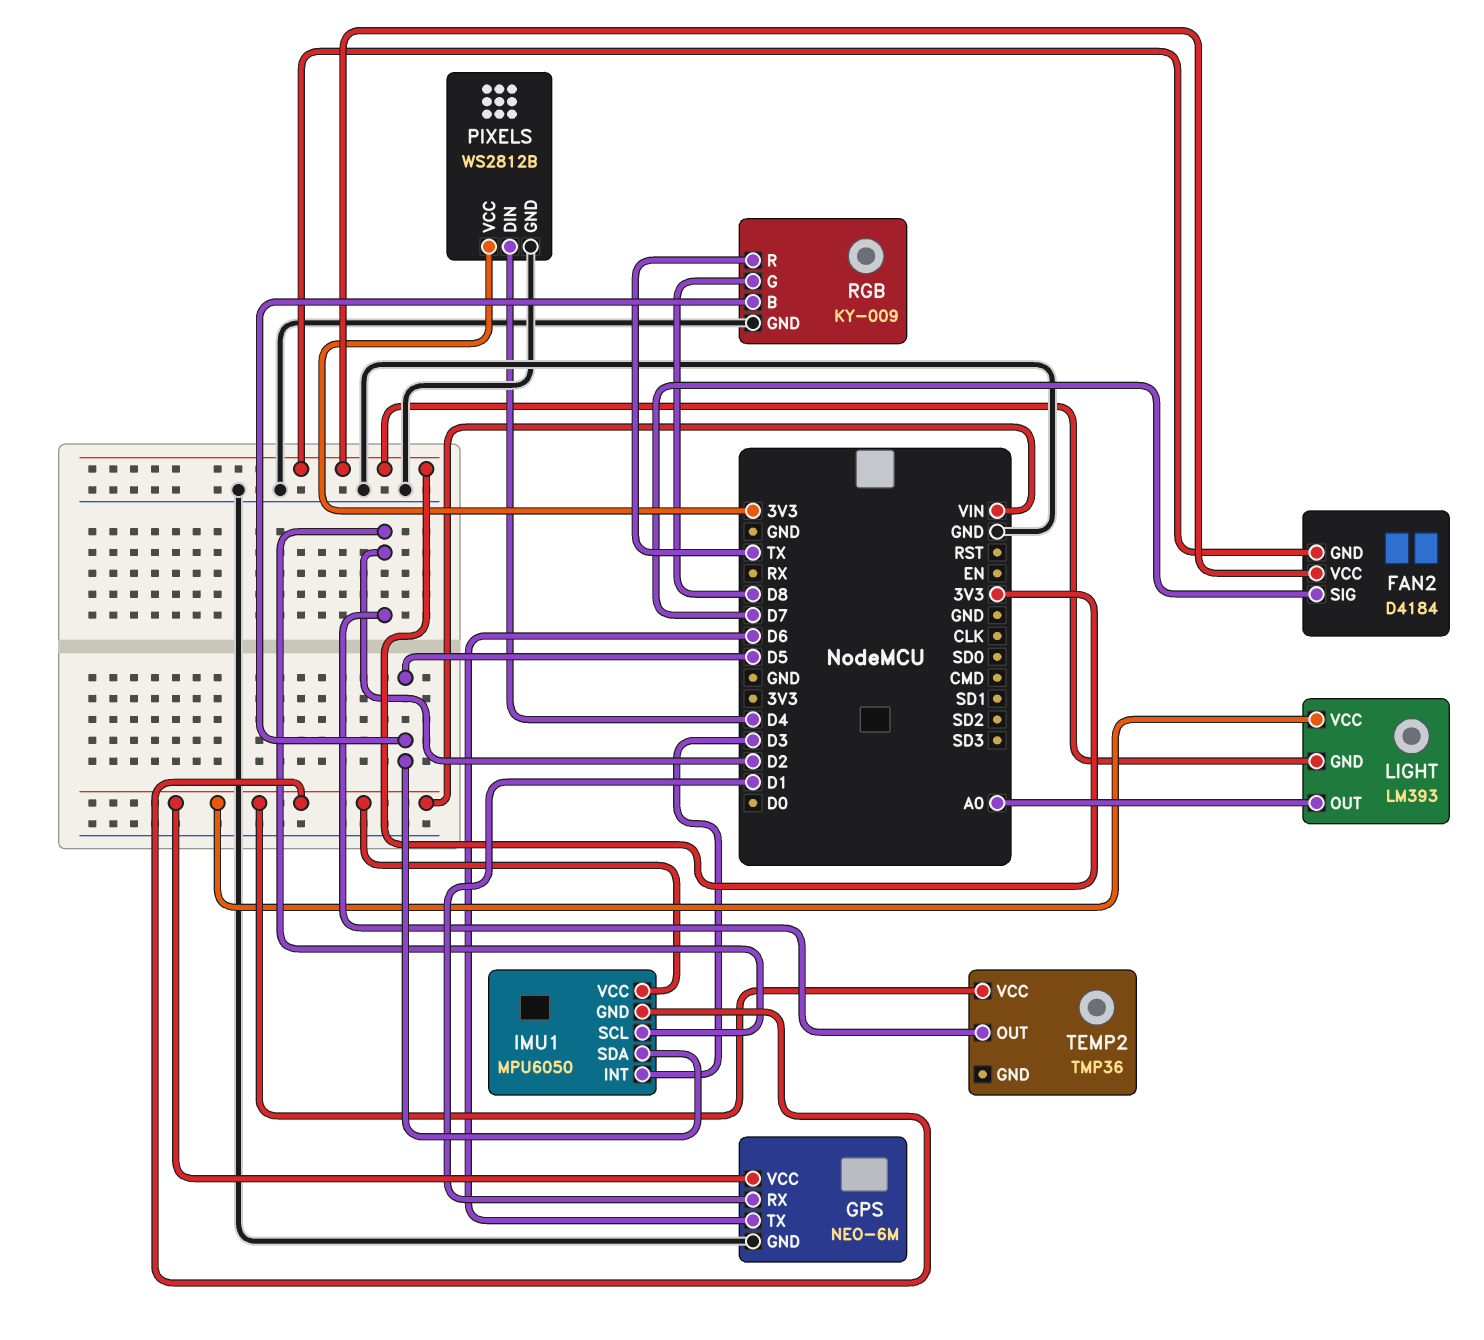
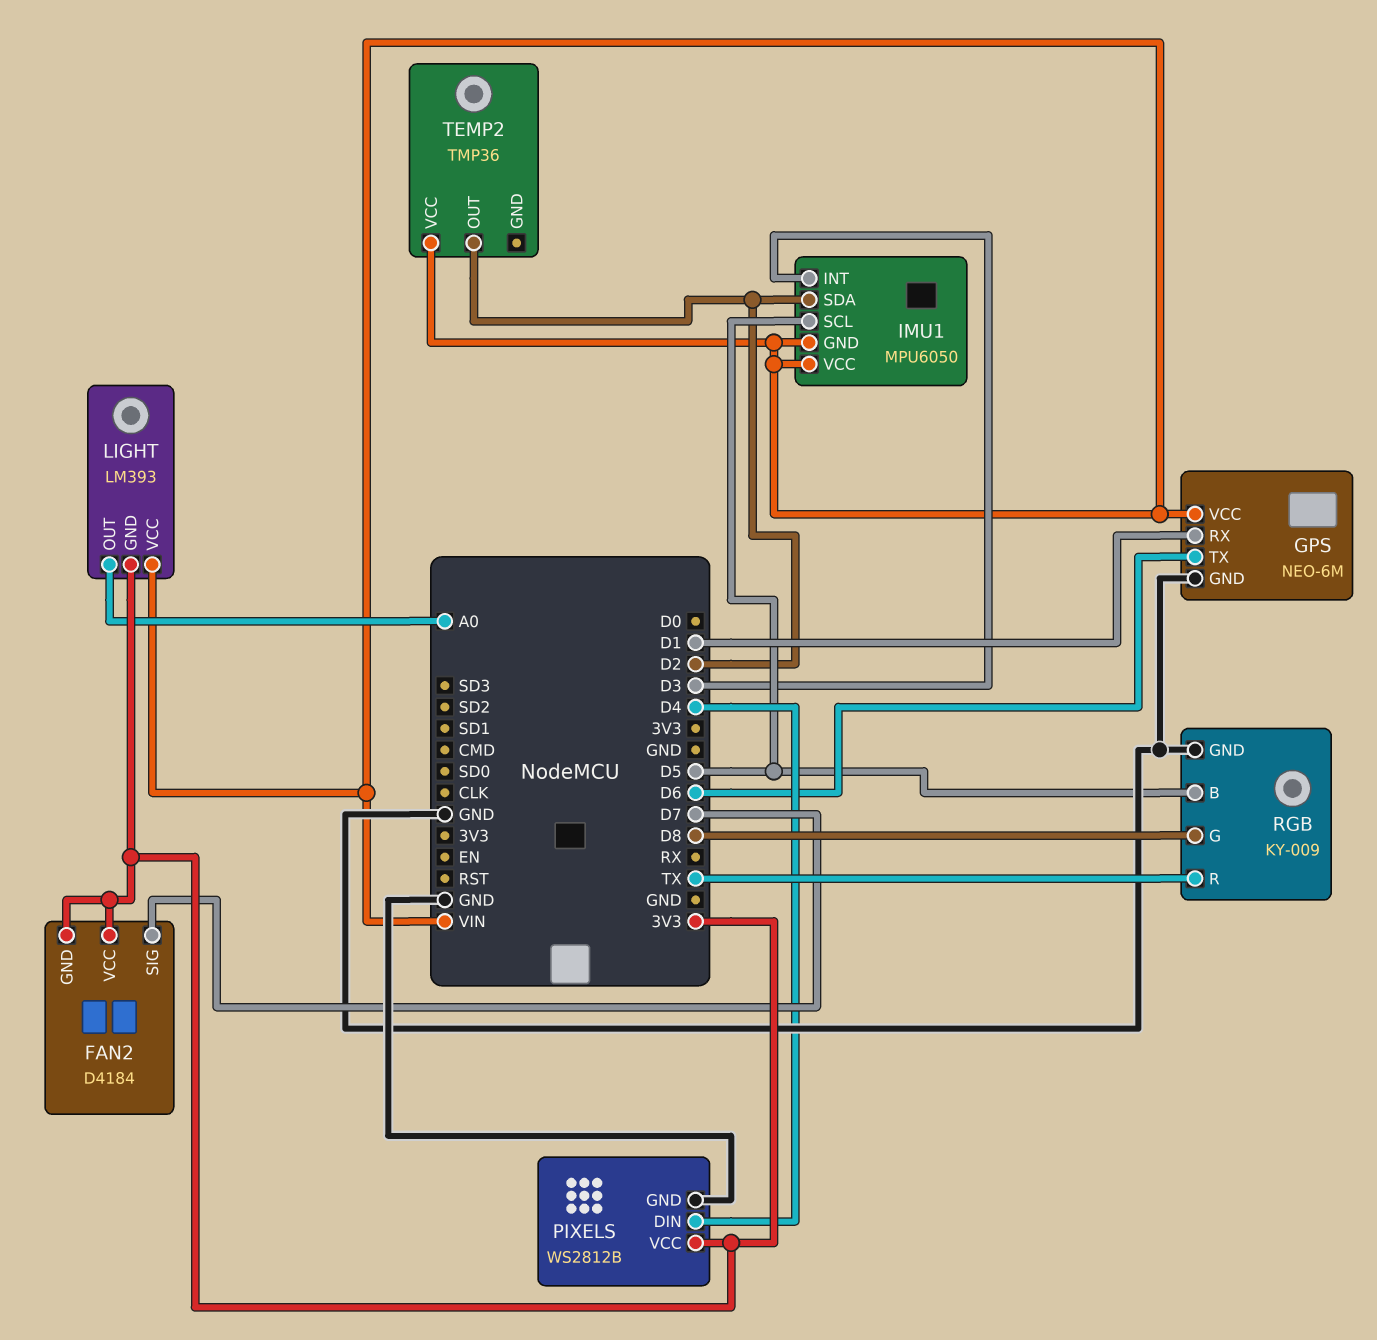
IMU1 pin SCL: D2 -> D5
IMU1 pin SDA: D5 -> D2

